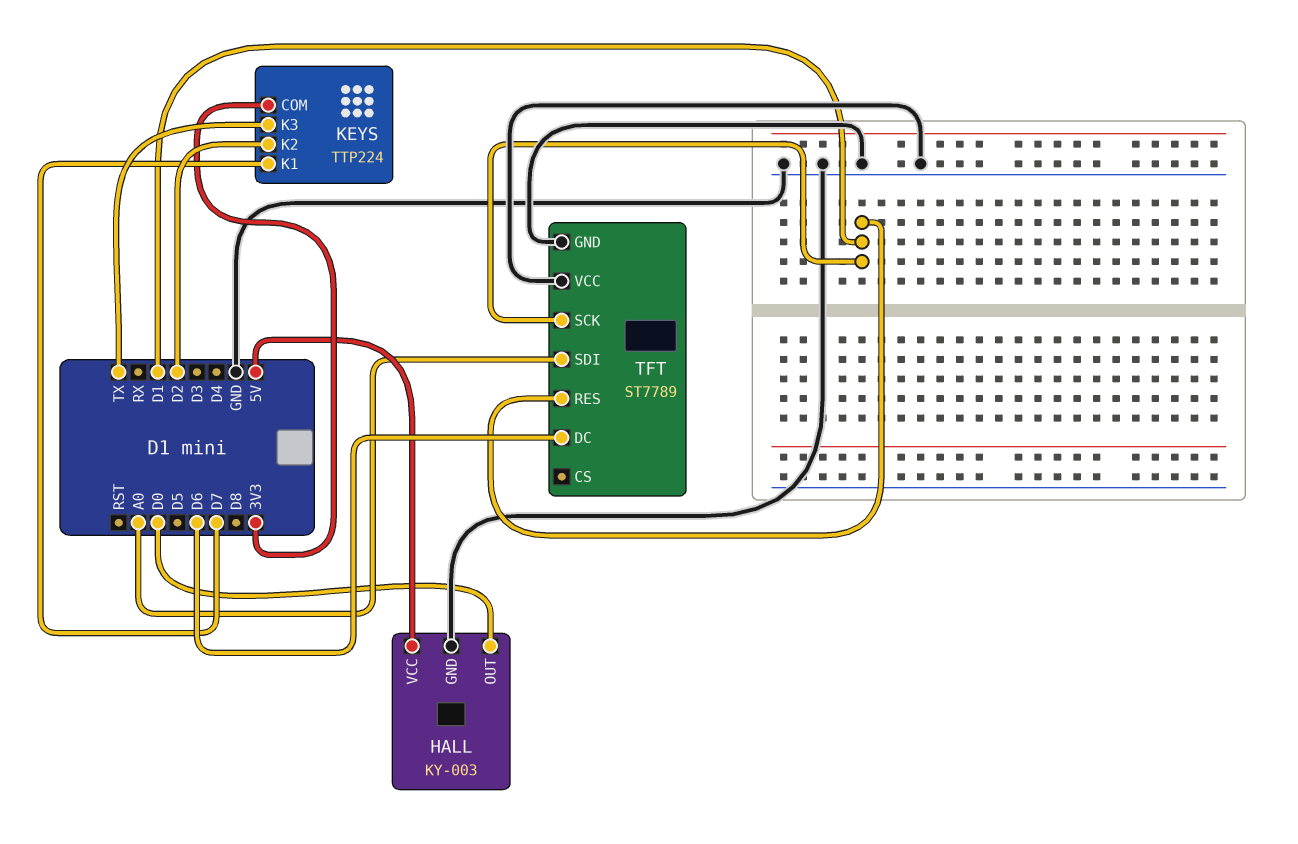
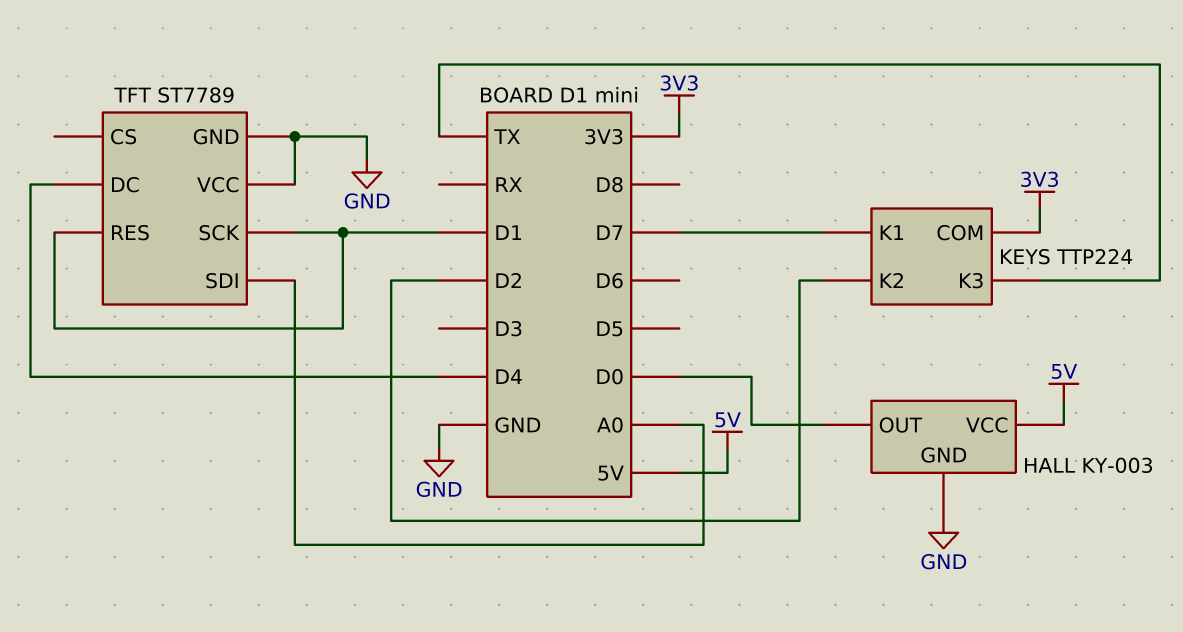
TFT pin DC: D6 -> D4

